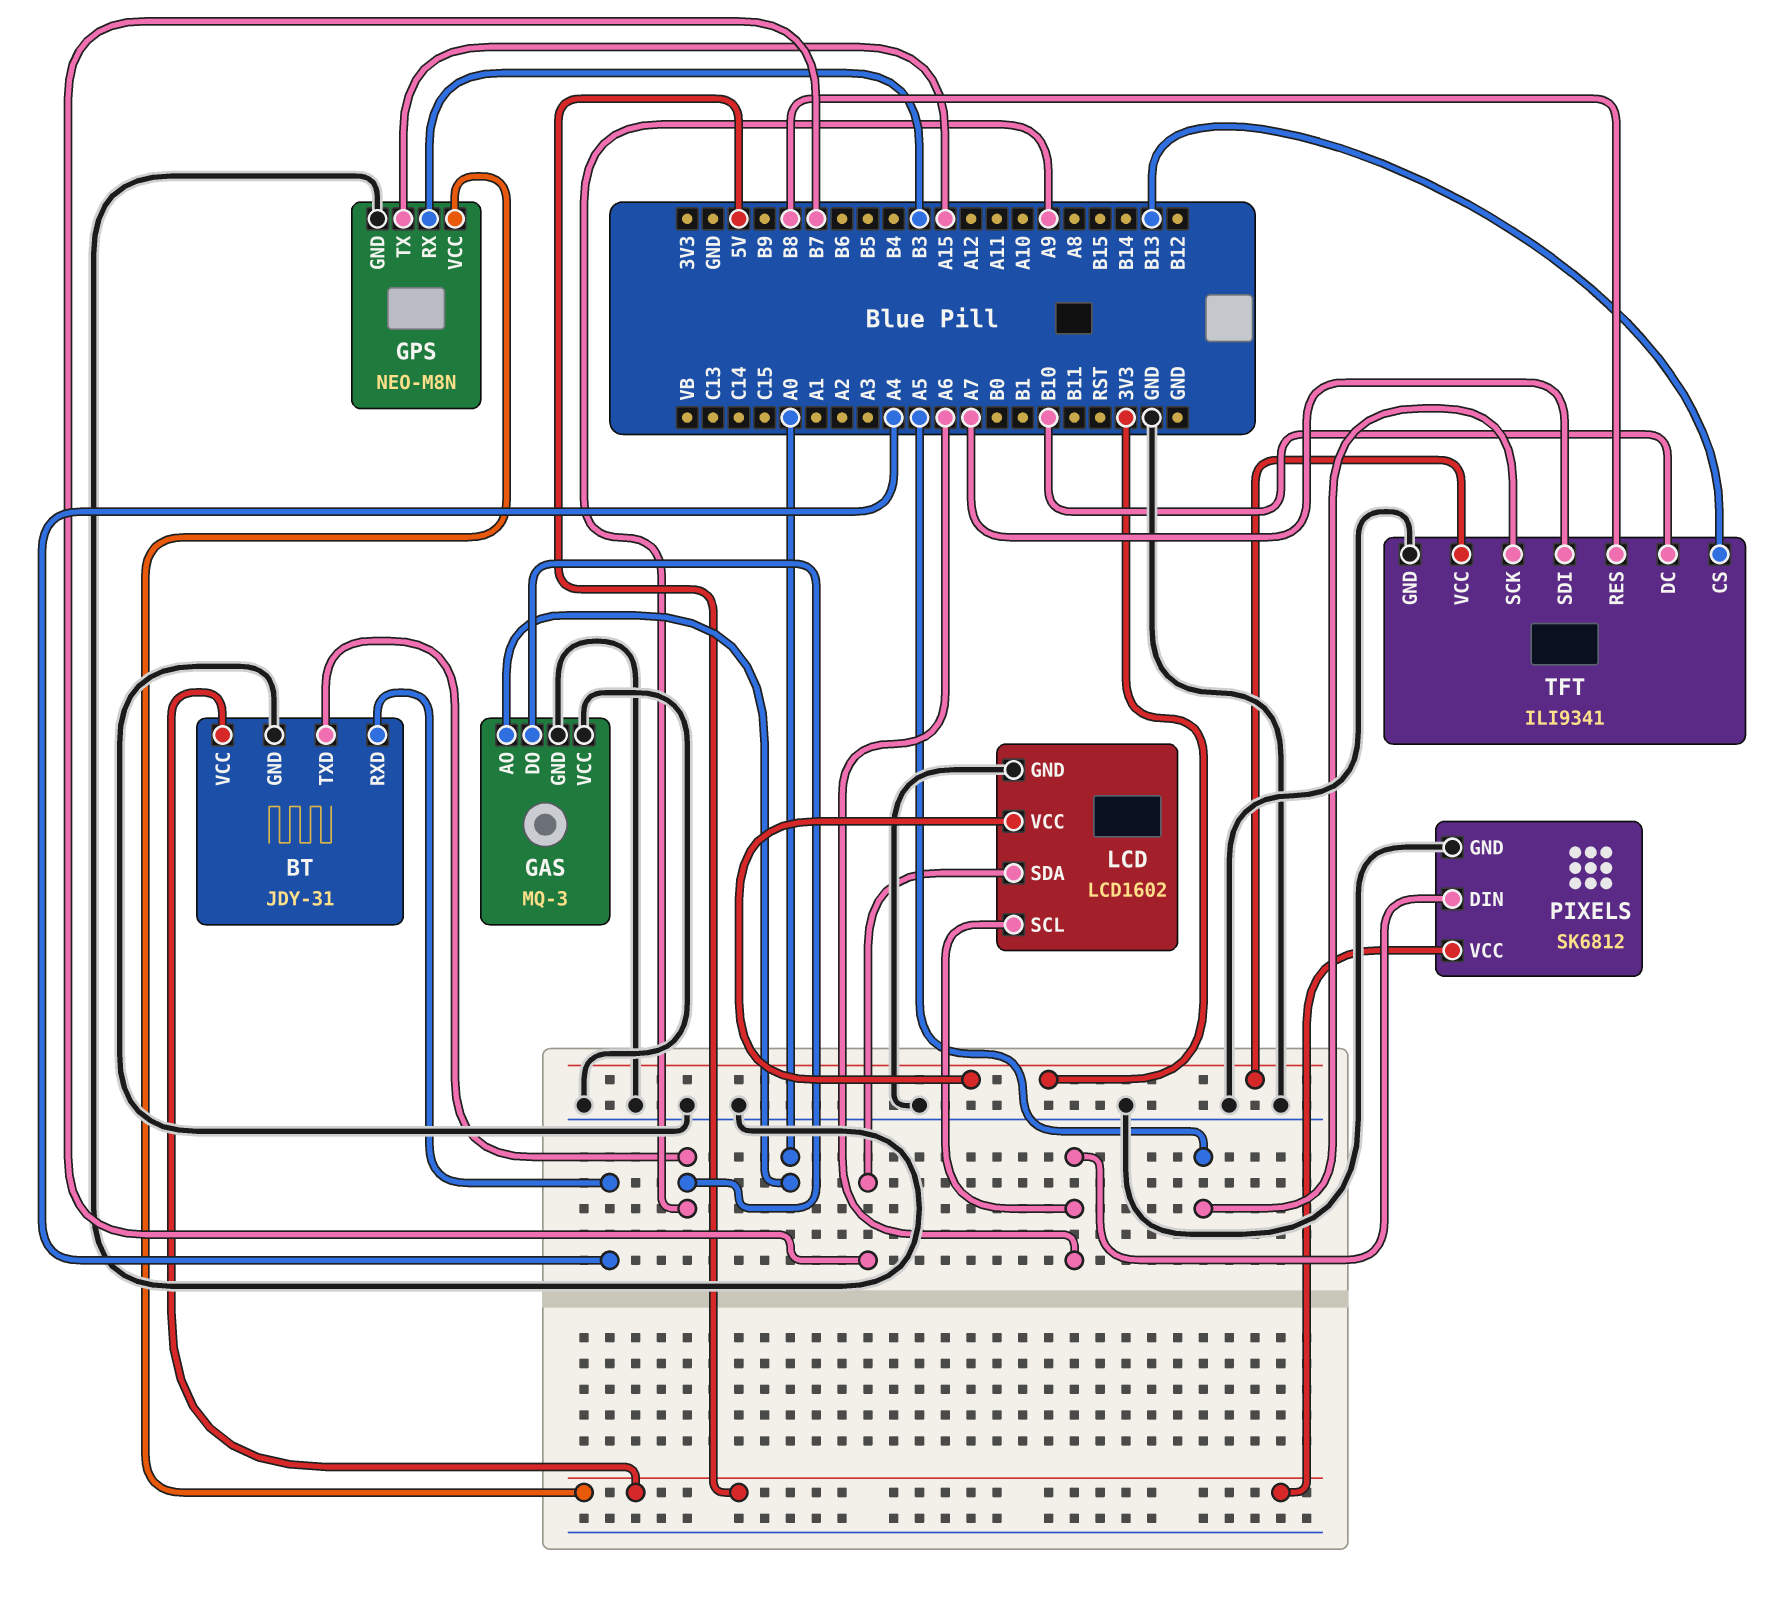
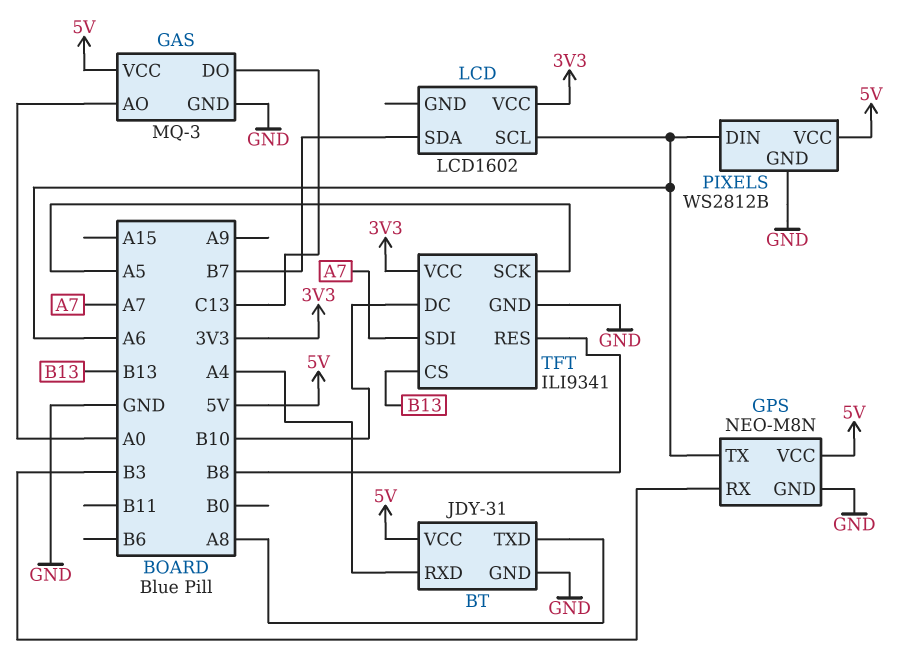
BT pin TXD: A9 -> A8
GAS pin DO: A9 -> C13
GAS pin VCC: GND -> 5V
GPS pin TX: A15 -> A6
LCD pin GND: GND -> none
PIXELS: SK6812 -> WS2812B

